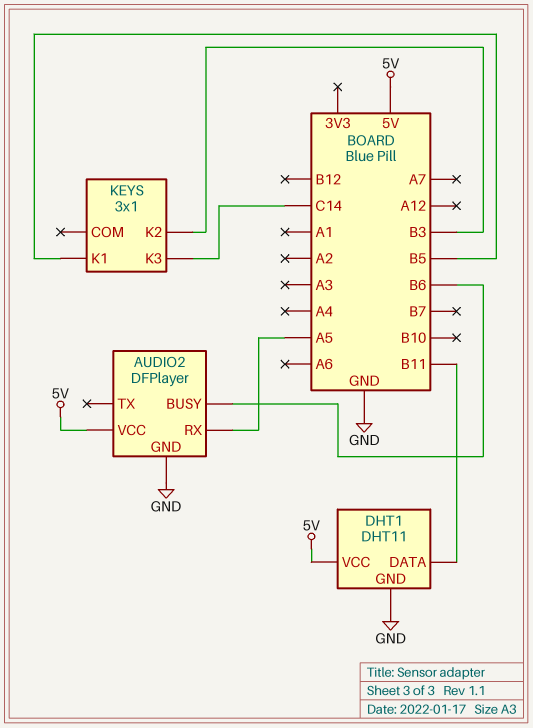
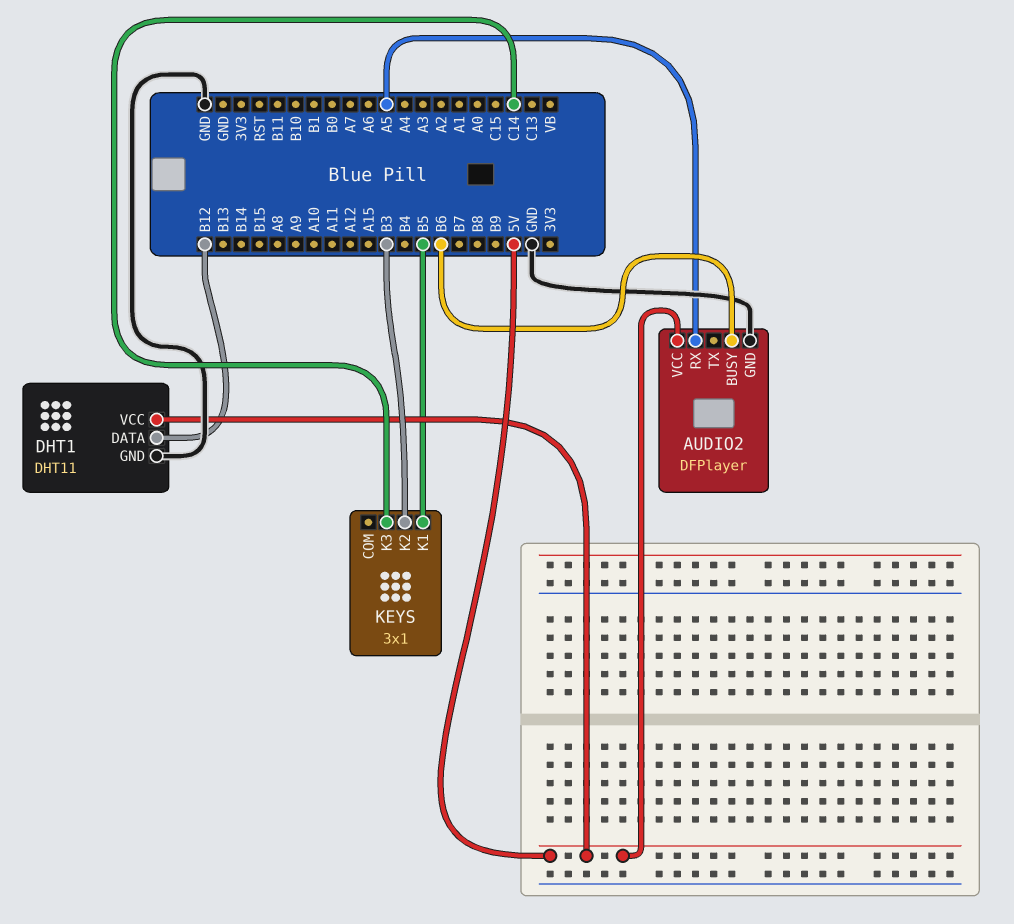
DHT1 pin DATA: B11 -> B12

